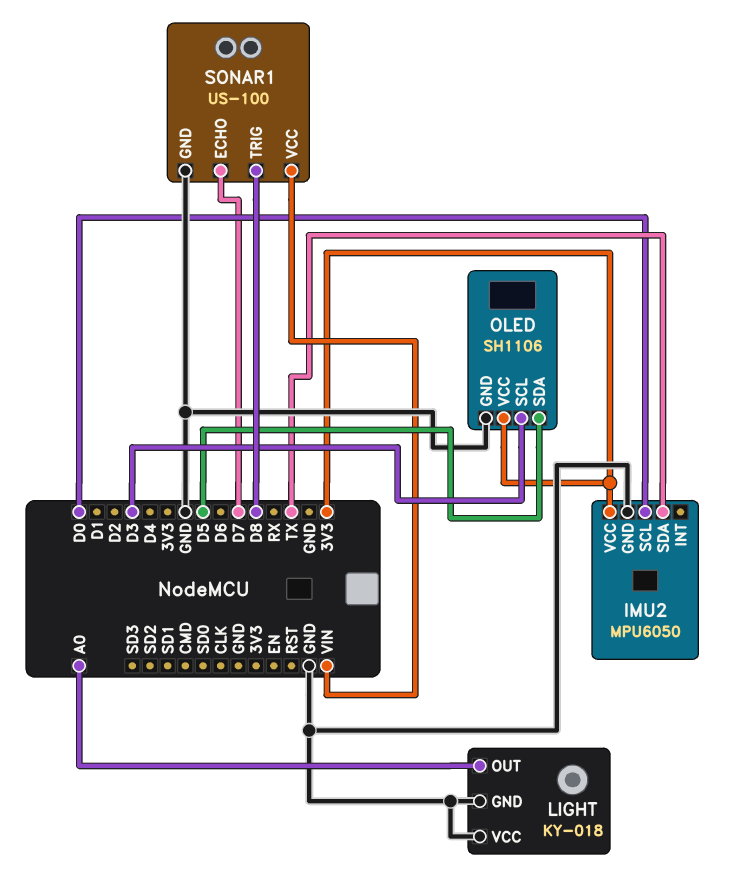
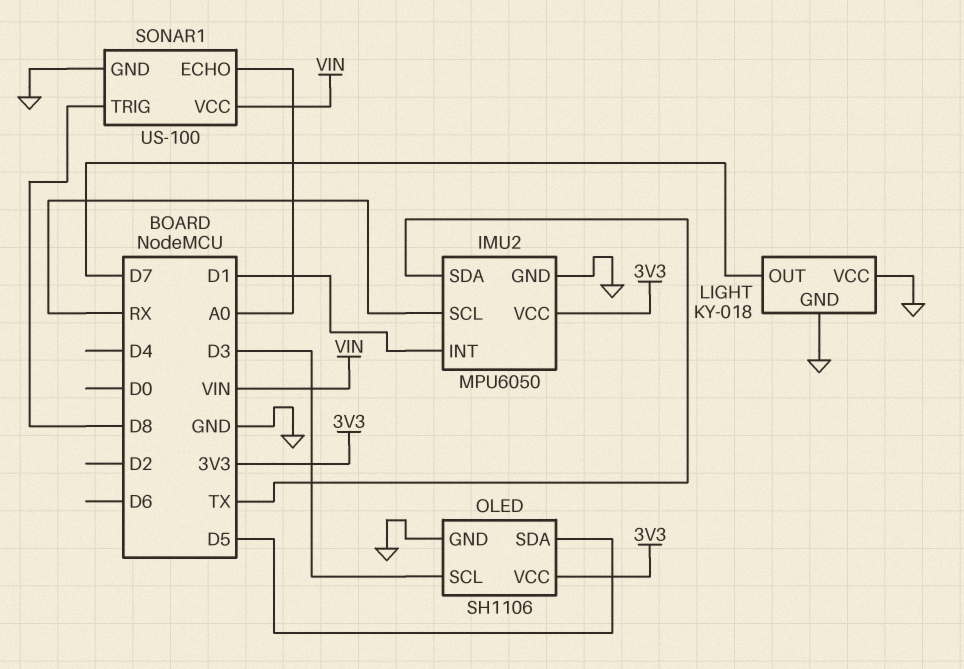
IMU2 pin INT: none -> D1
IMU2 pin SCL: D0 -> RX
LIGHT pin OUT: A0 -> D7
SONAR1 pin ECHO: D7 -> A0

